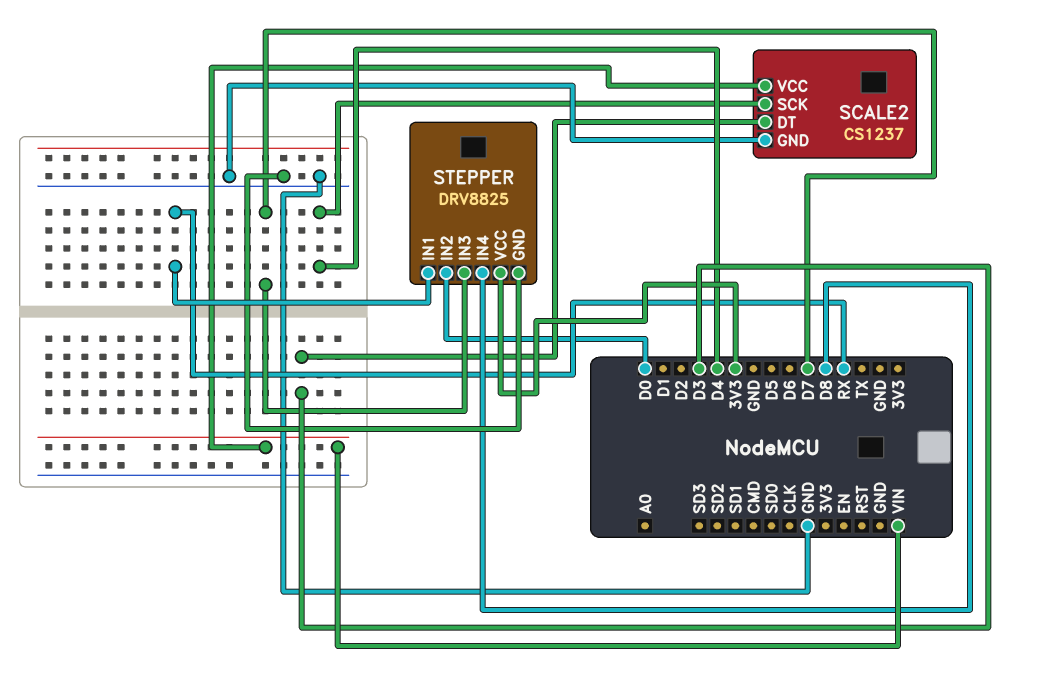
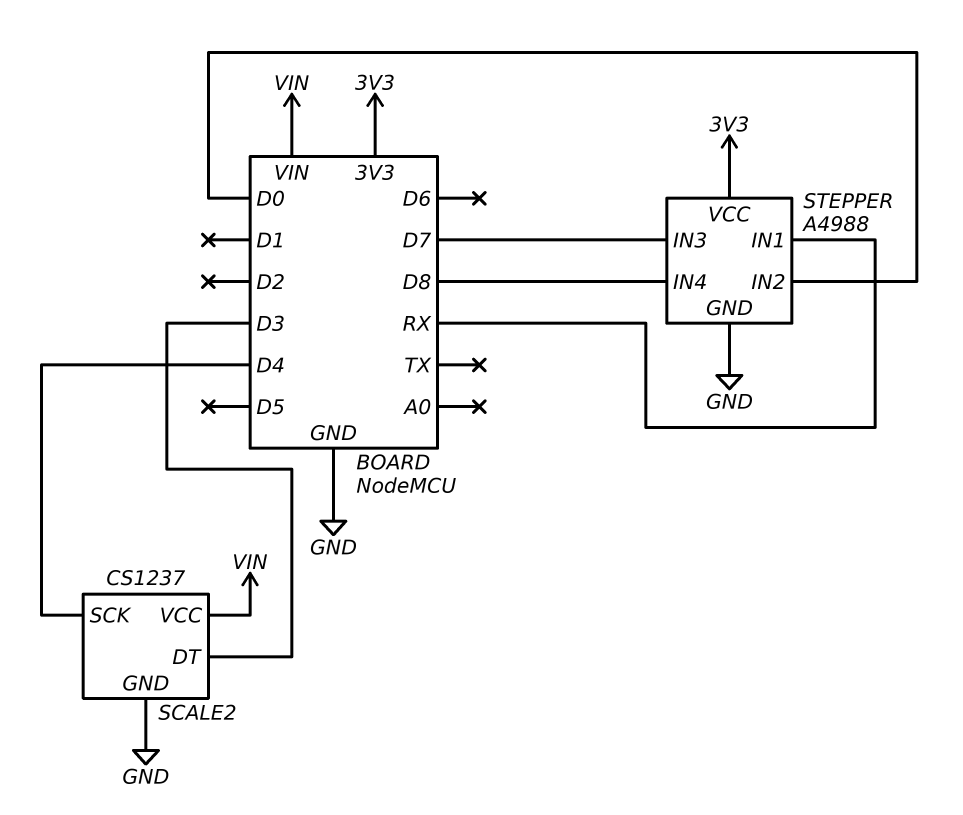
STEPPER: DRV8825 -> A4988

